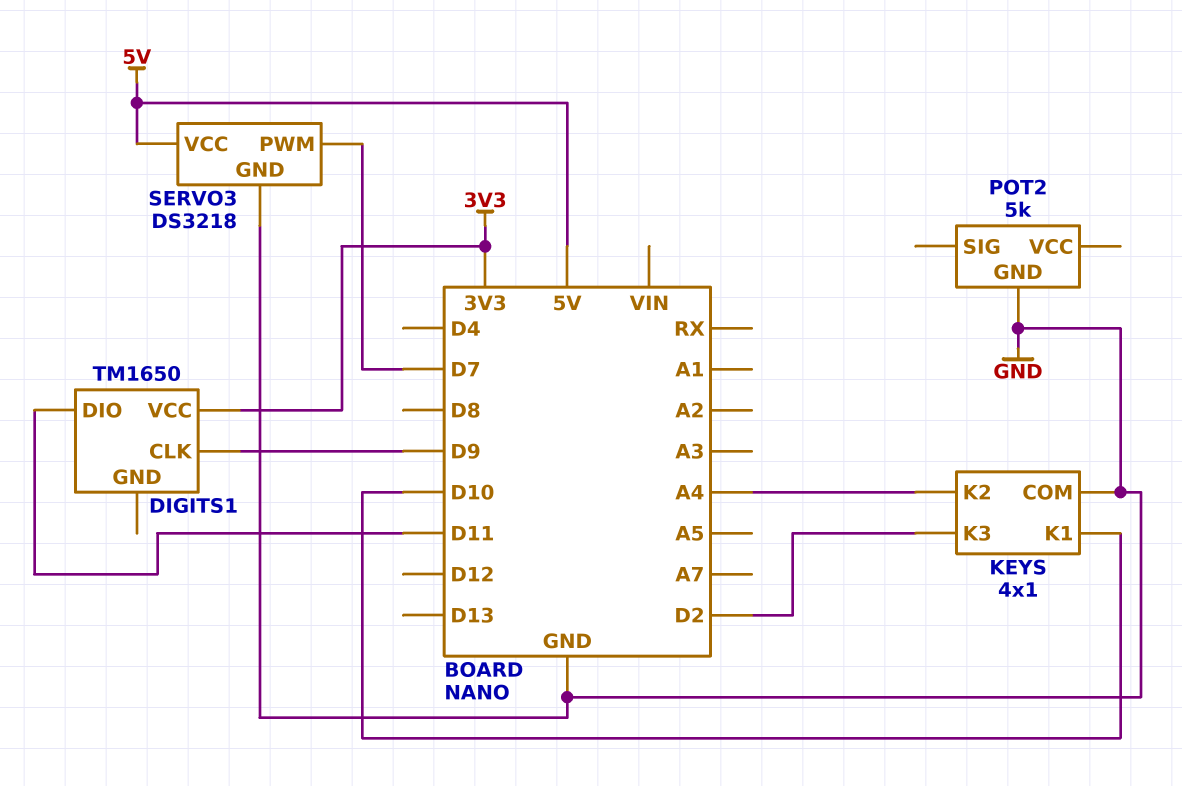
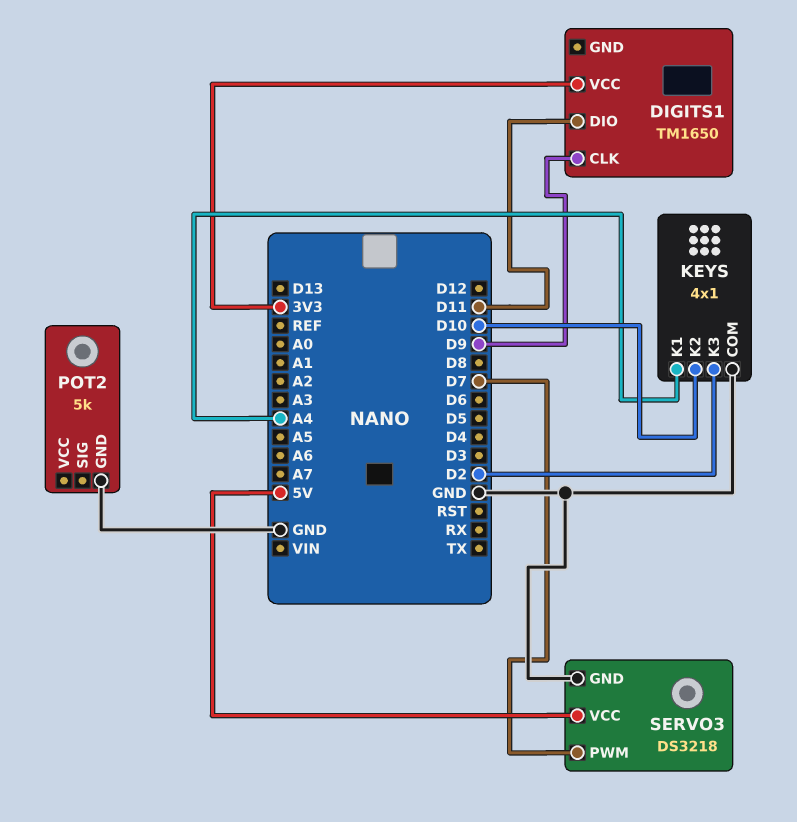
KEYS pin K1: D10 -> A4
KEYS pin K2: A4 -> D10

